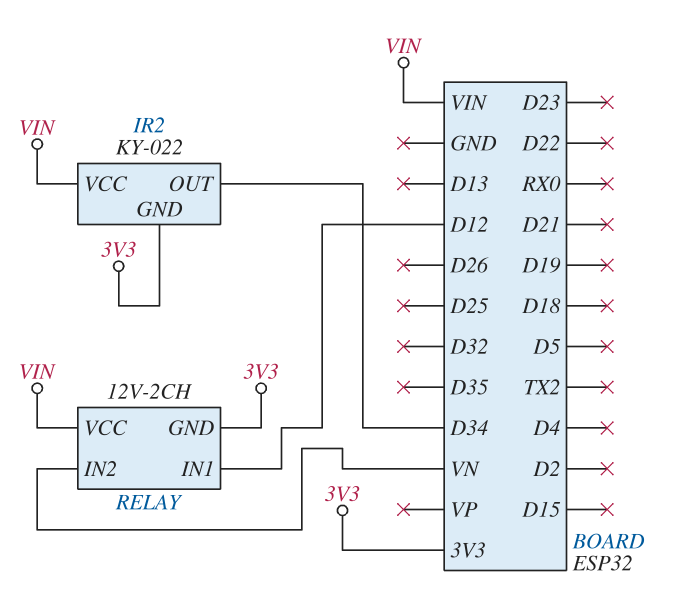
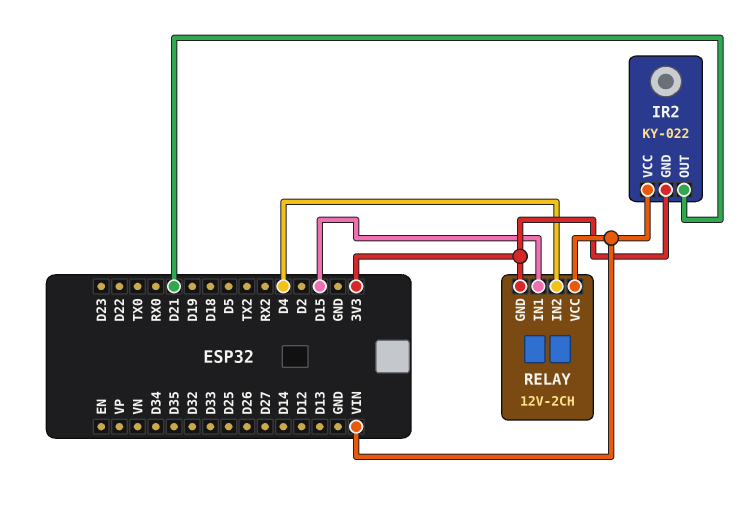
IR2 pin OUT: D34 -> D21
RELAY pin IN1: D12 -> D15
RELAY pin IN2: VN -> D4

